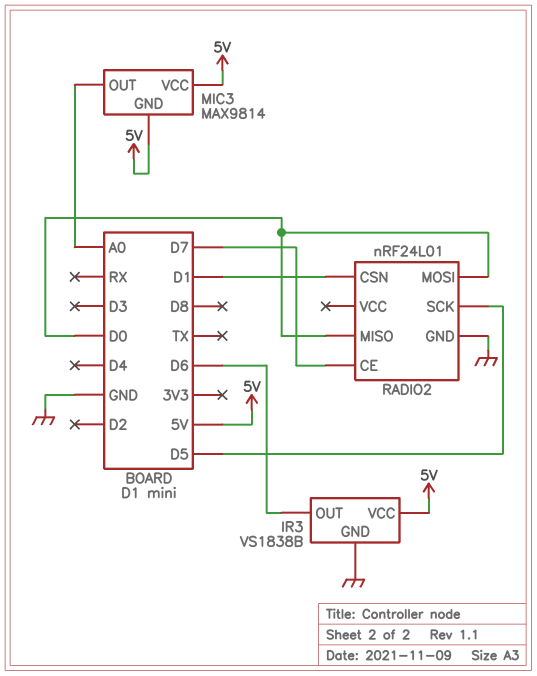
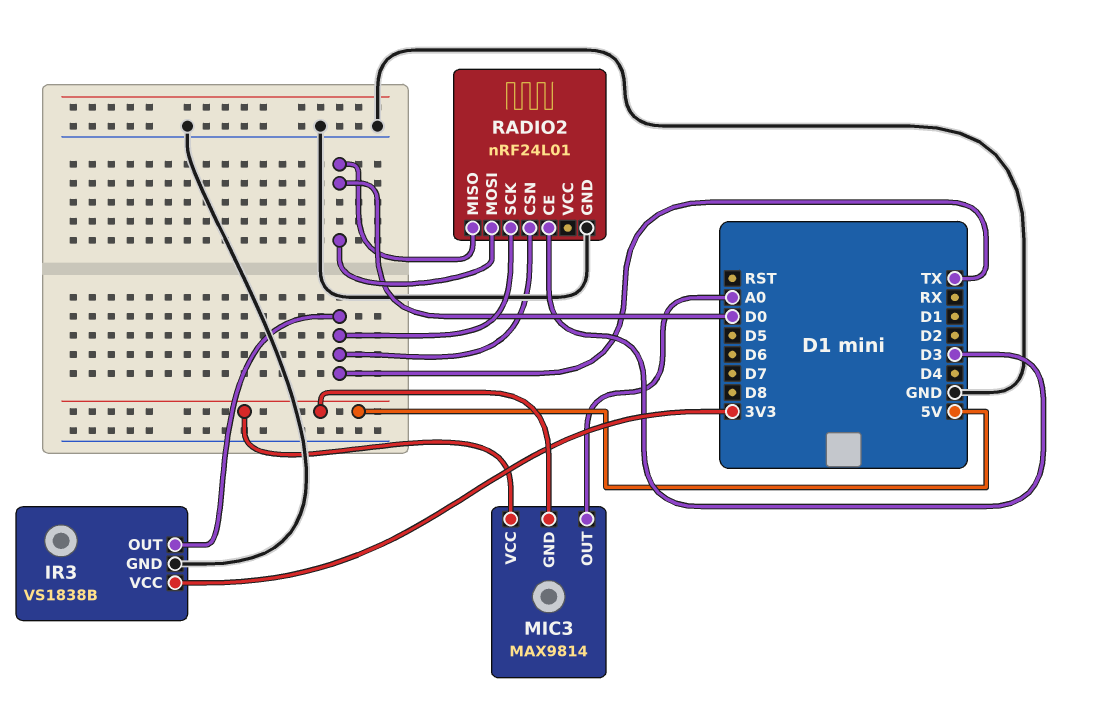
IR3 pin OUT: D6 -> TX
IR3 pin VCC: 5V -> 3V3
RADIO2 pin CE: D7 -> D3
RADIO2 pin CSN: D1 -> TX
RADIO2 pin SCK: D5 -> TX

